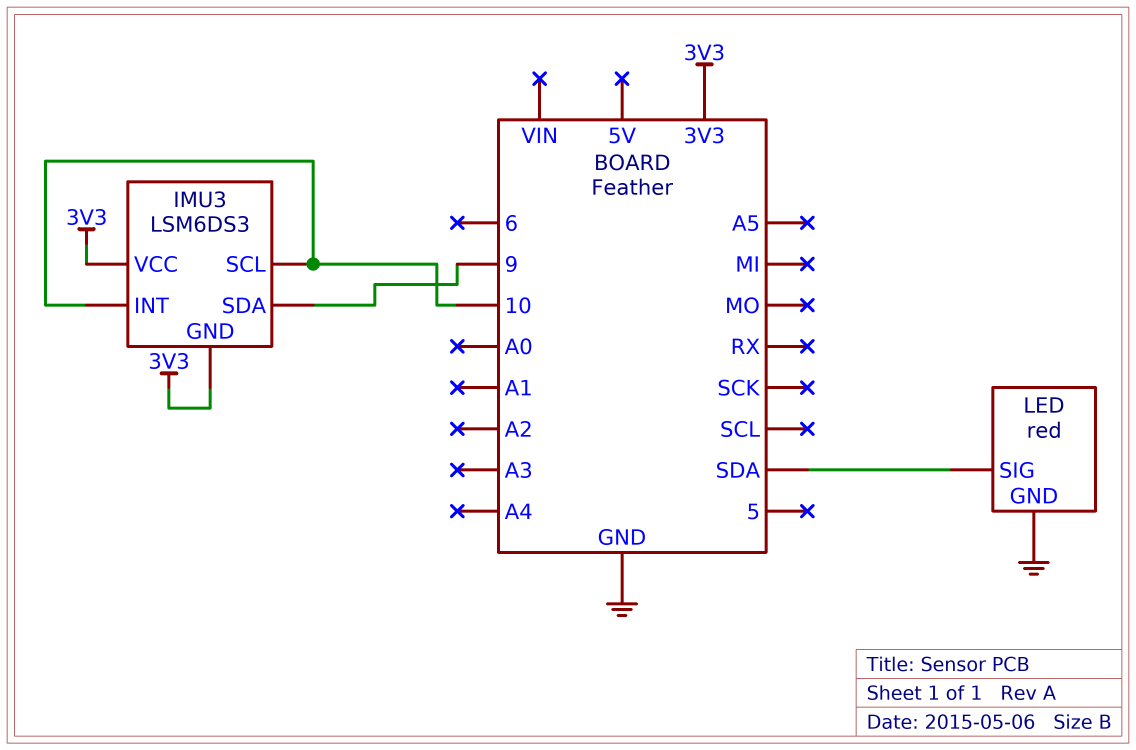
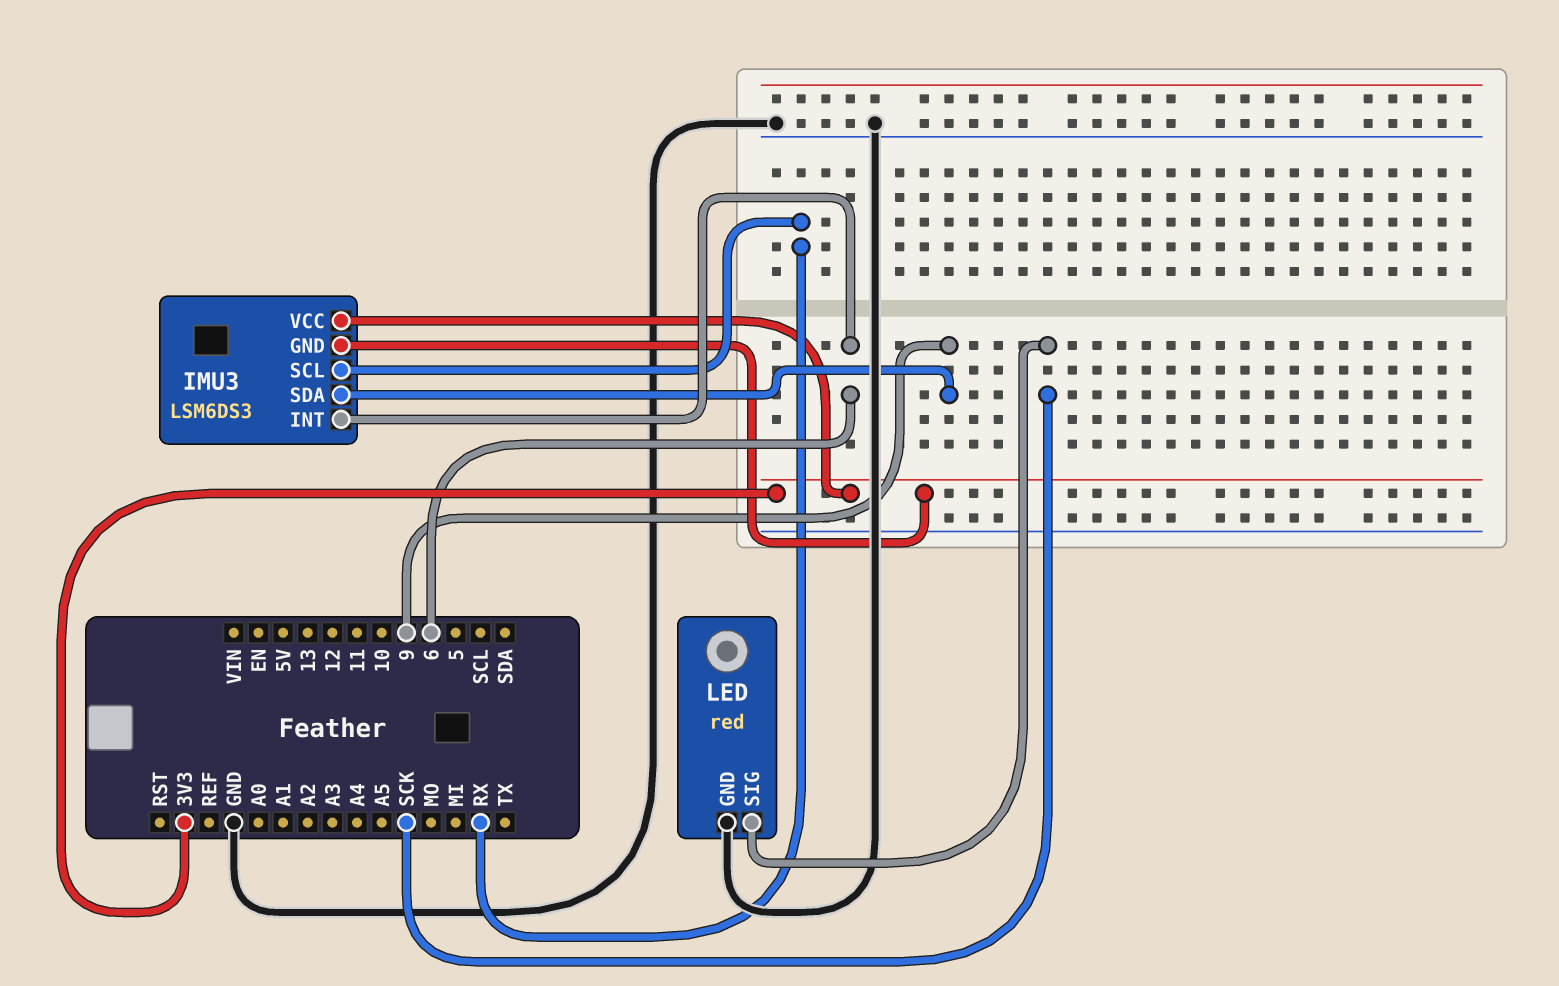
IMU3 pin INT: 10 -> 6
IMU3 pin SCL: 10 -> RX
LED pin SIG: SDA -> SCK

